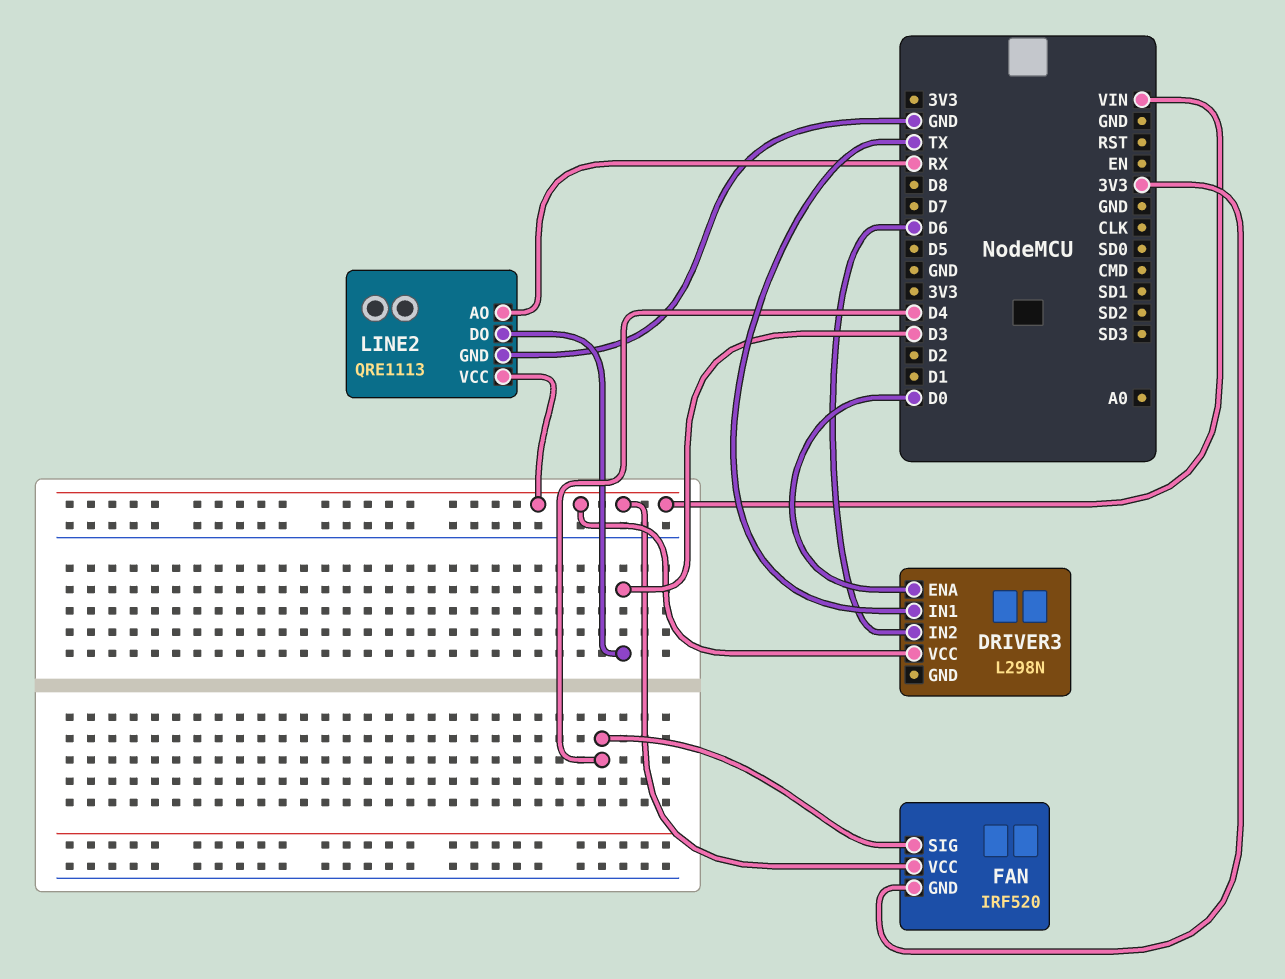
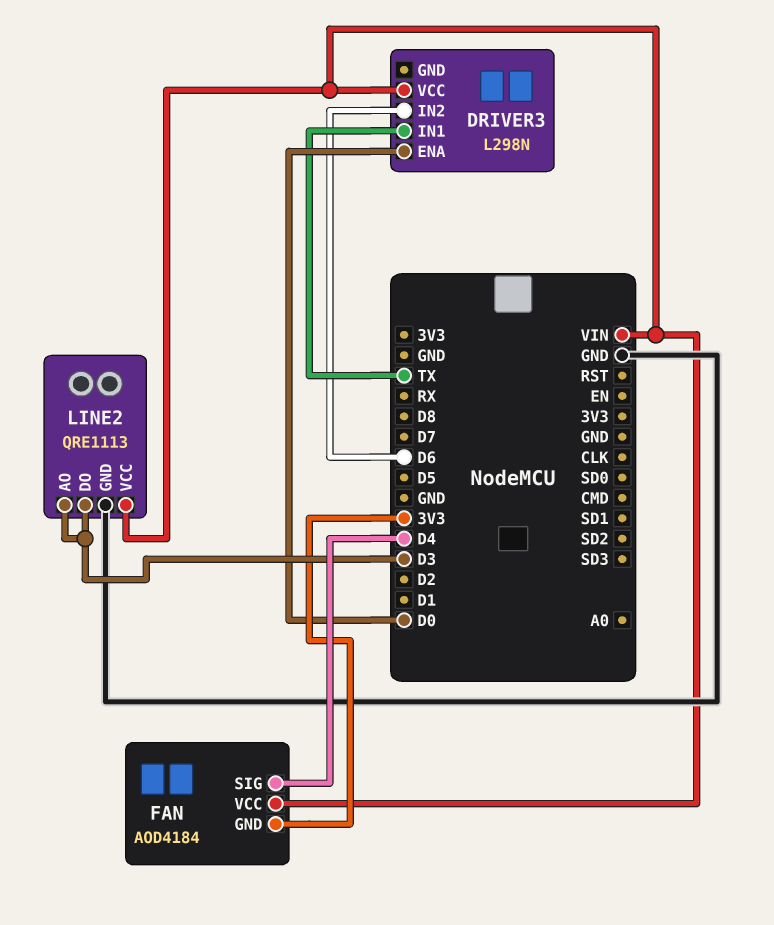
FAN: IRF520 -> AOD4184
LINE2 pin AO: RX -> D3

